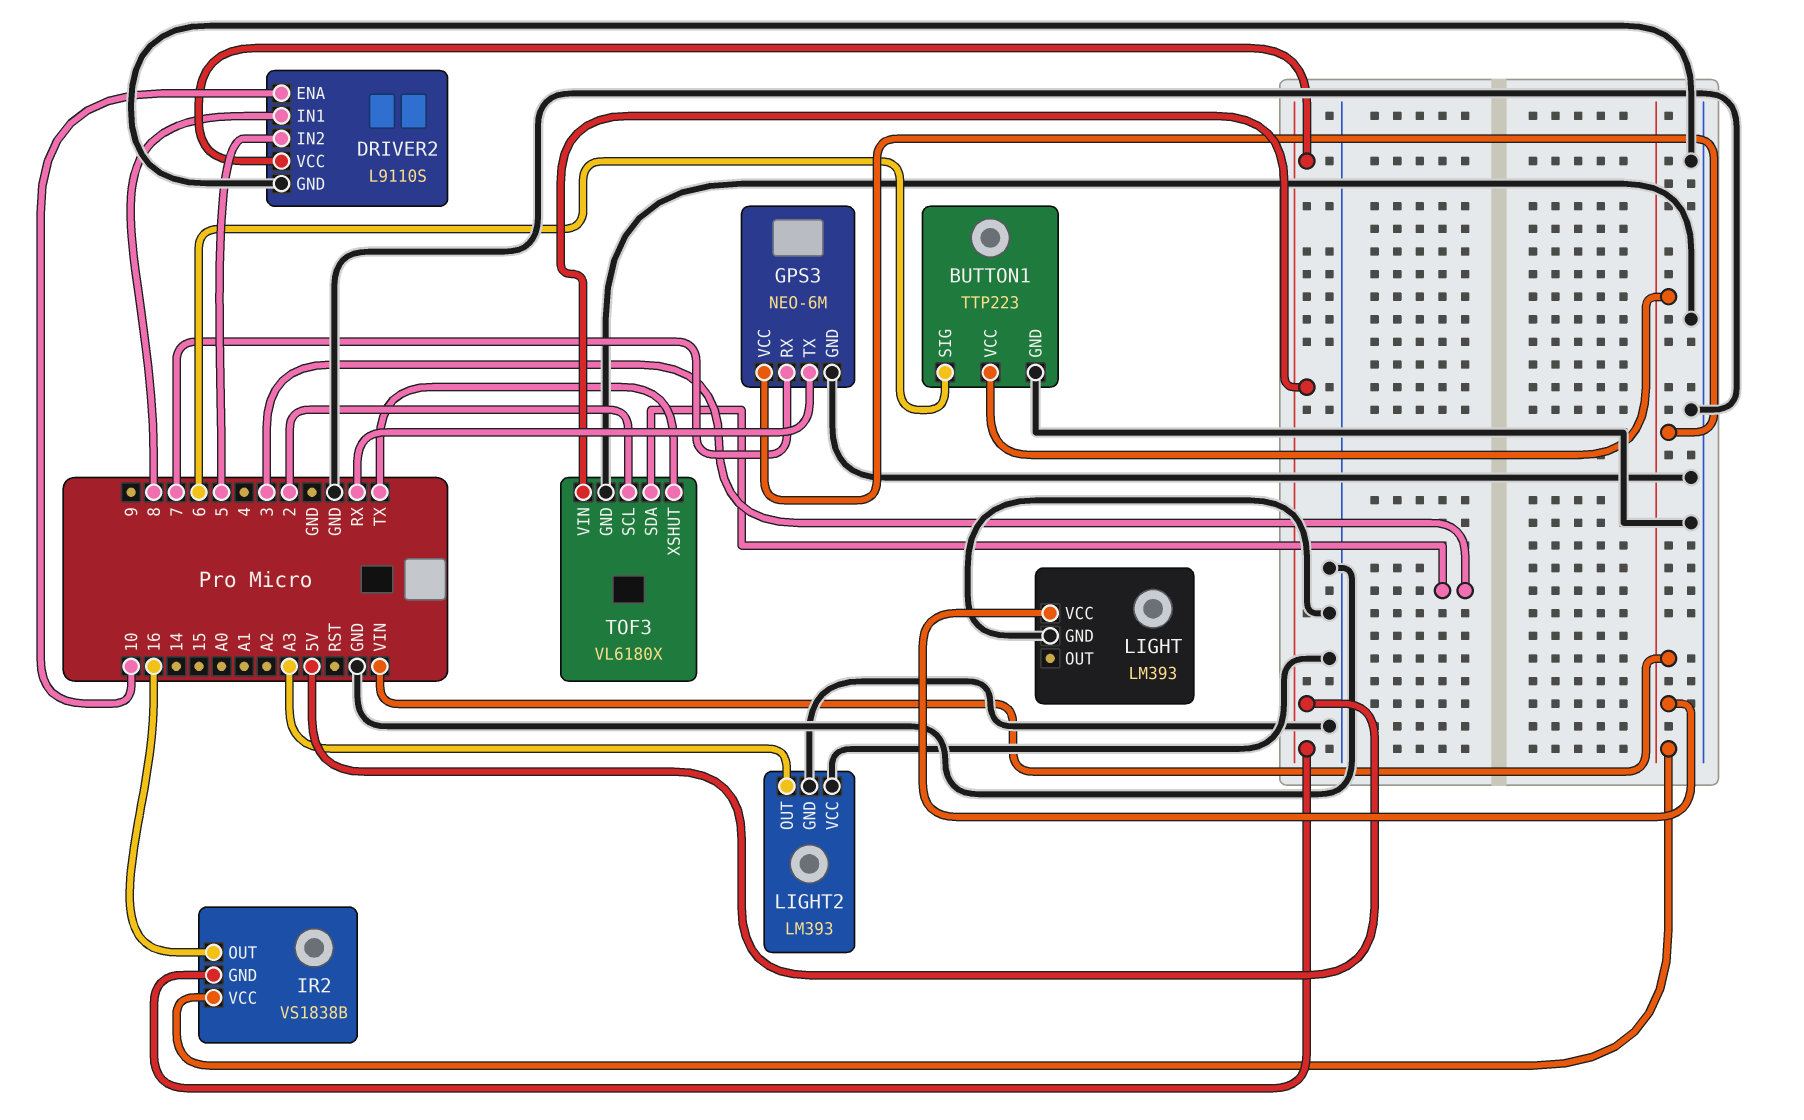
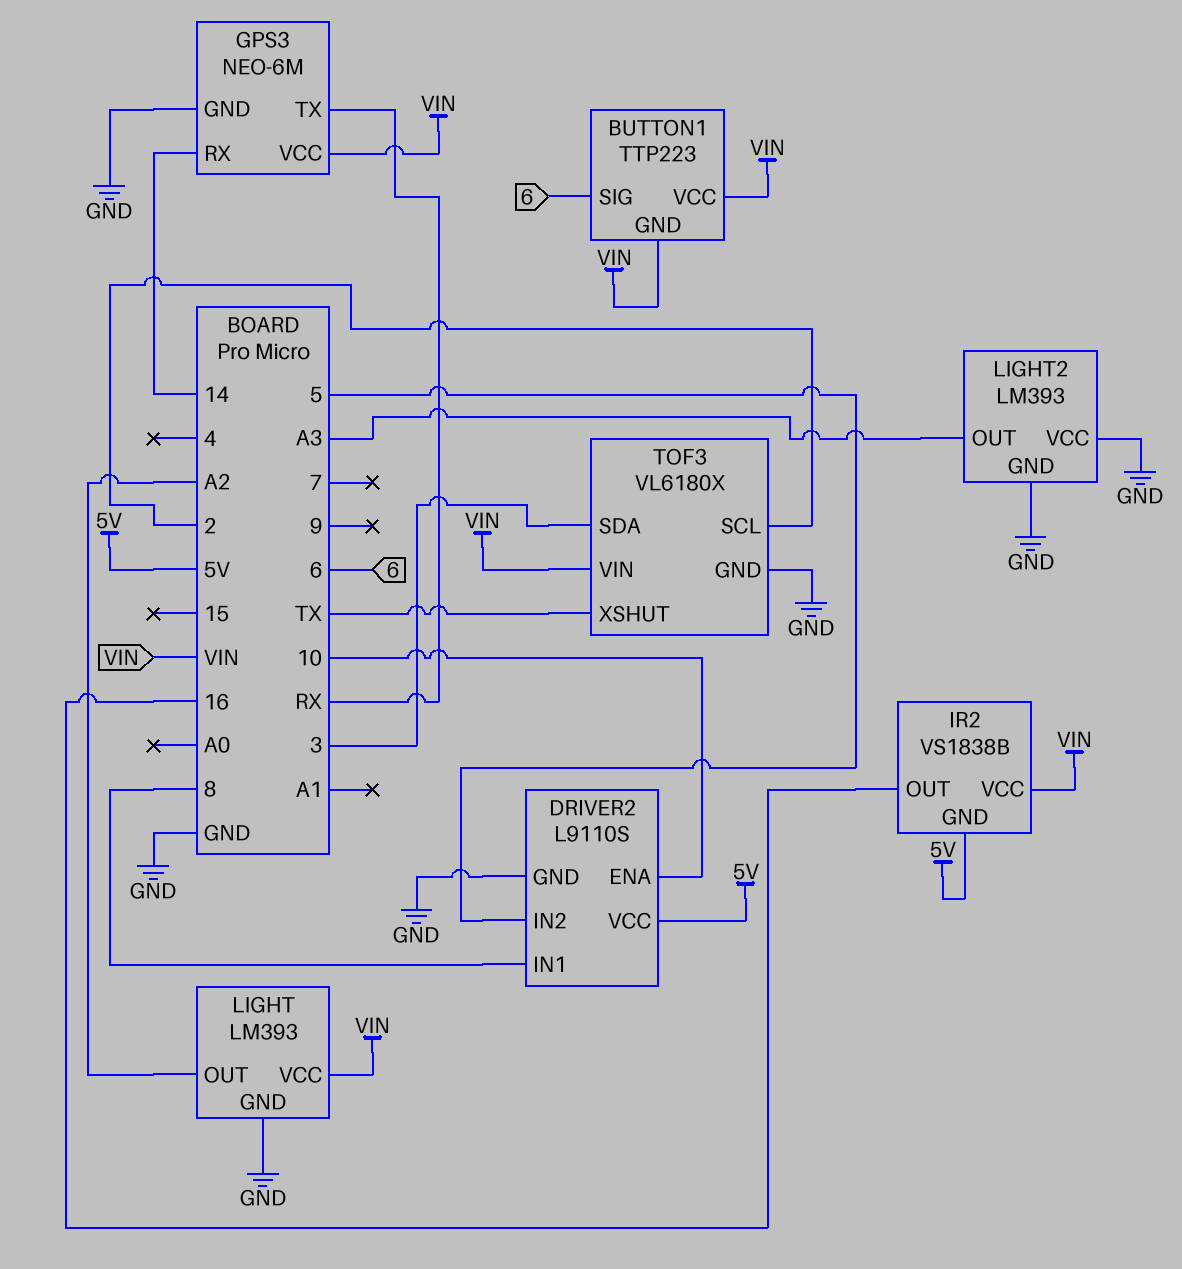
BUTTON1 pin GND: GND -> VIN
GPS3 pin RX: 7 -> 14
LIGHT pin OUT: none -> A2
TOF3 pin VIN: 5V -> VIN

